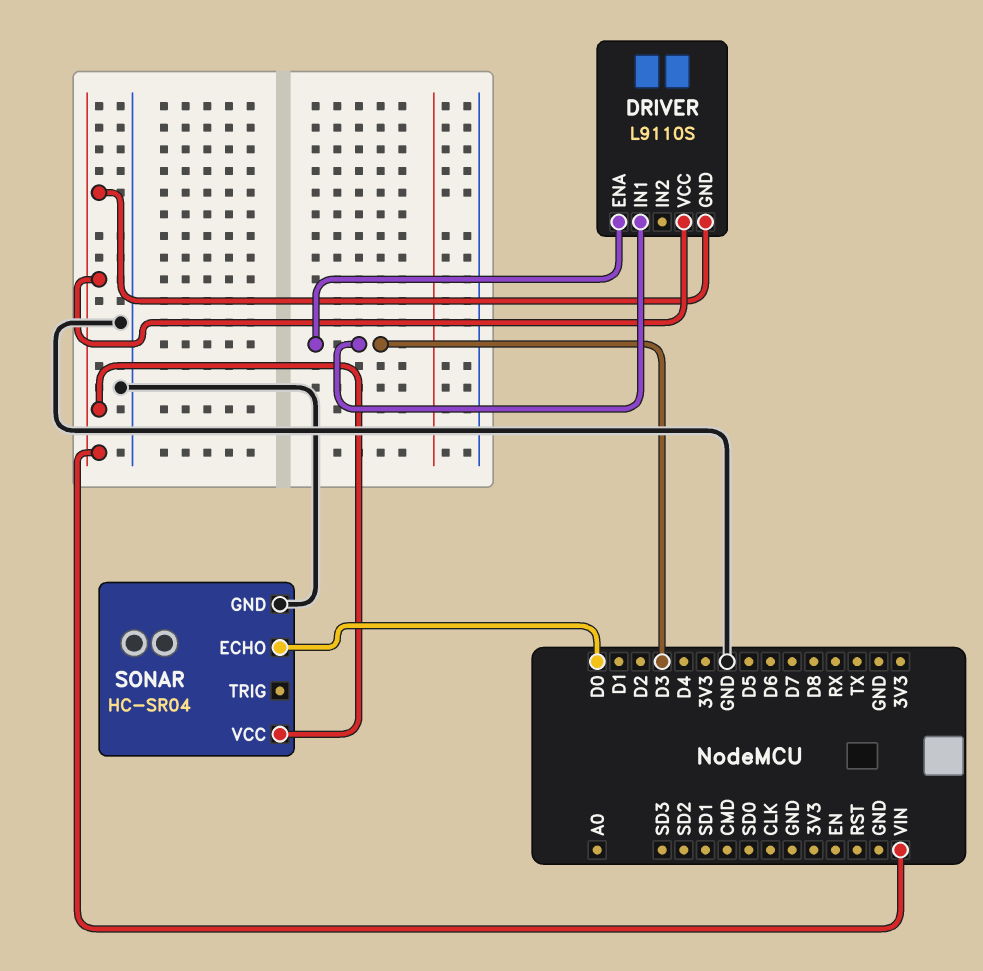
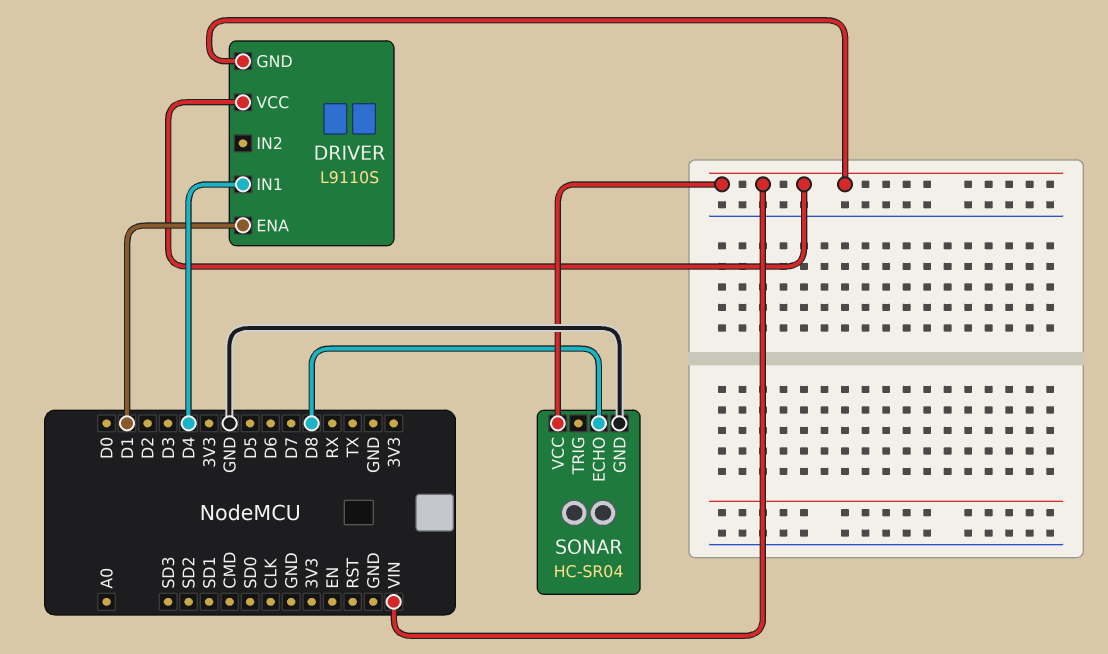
DRIVER pin ENA: D3 -> D1
DRIVER pin IN1: D3 -> D4
SONAR pin ECHO: D0 -> D8

